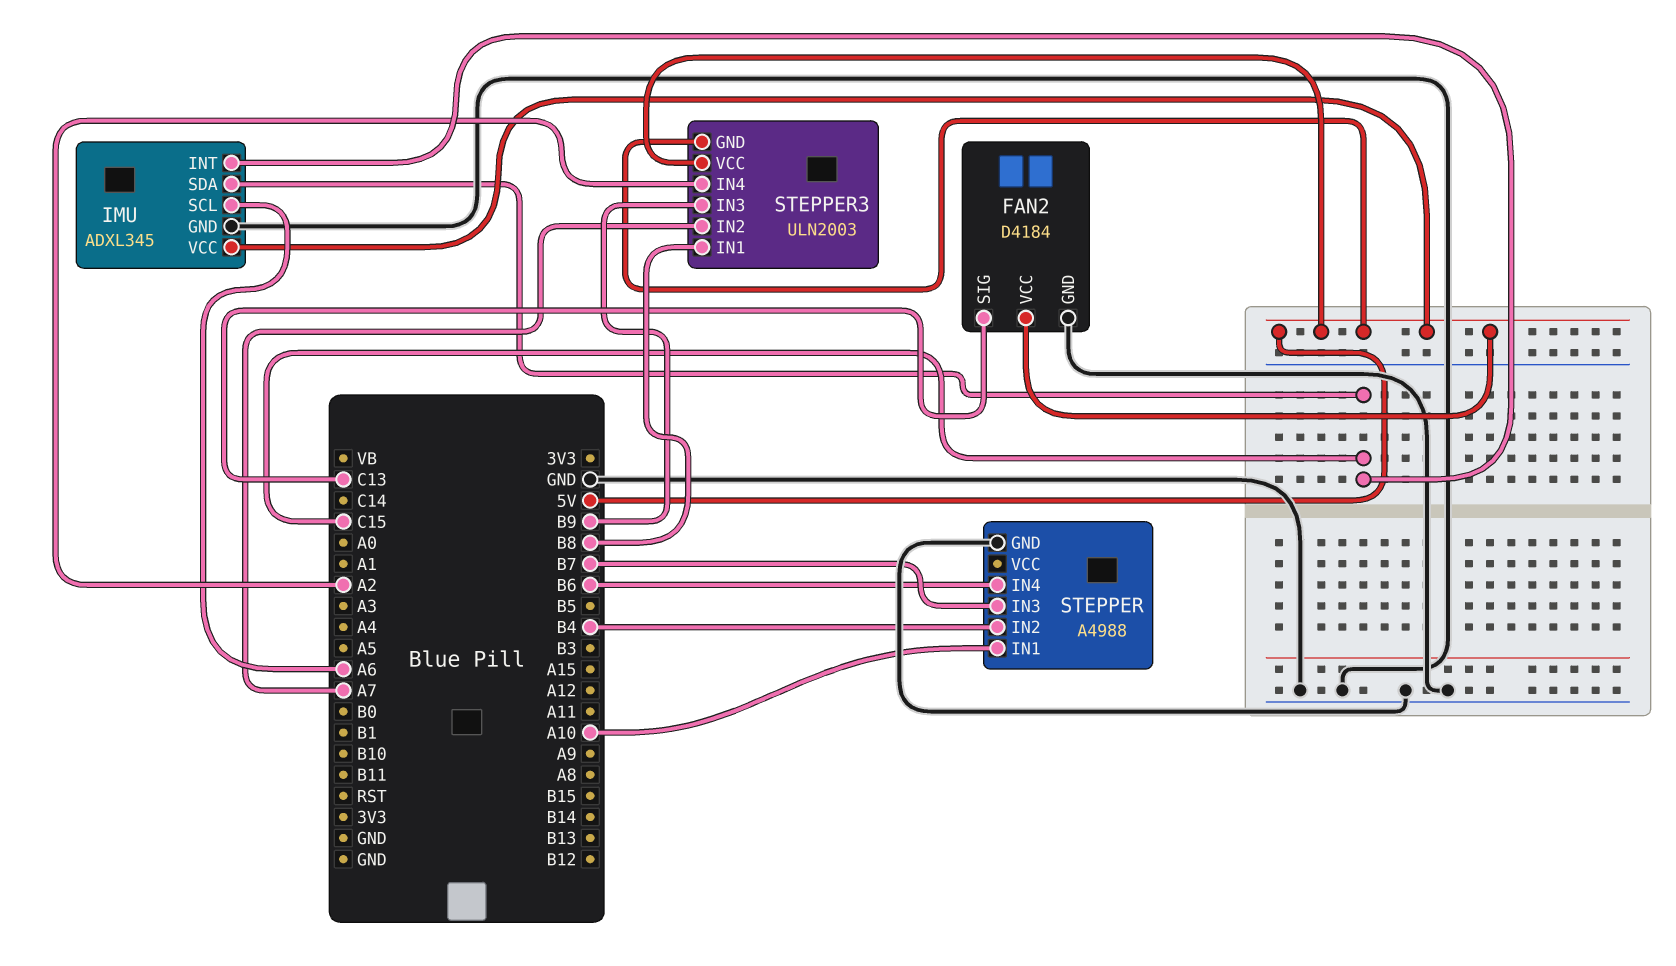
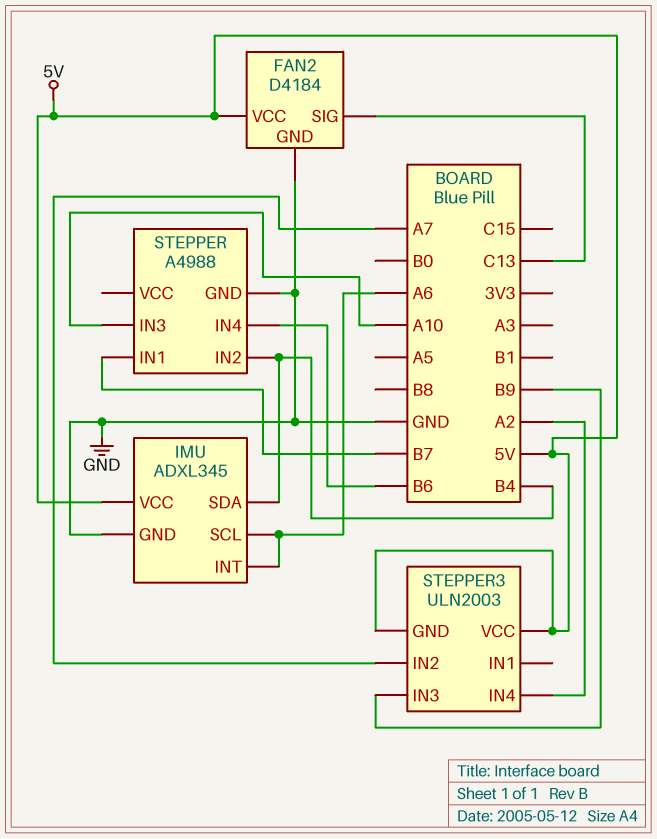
IMU pin INT: C15 -> A6
IMU pin SDA: C15 -> B4
STEPPER pin IN1: A10 -> B7
STEPPER pin IN3: B7 -> A10
STEPPER3 pin IN1: B8 -> none

